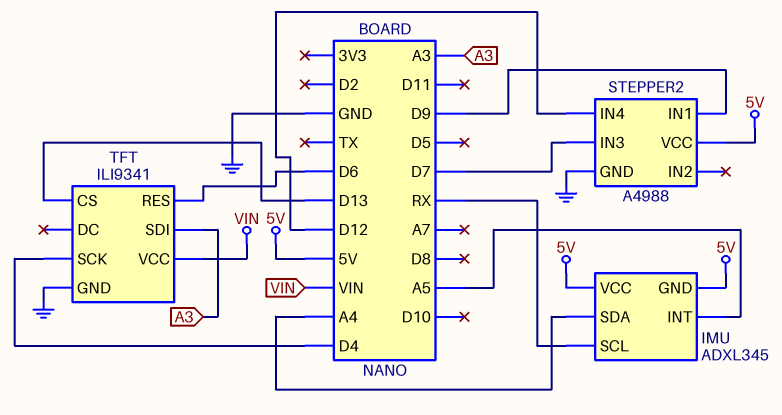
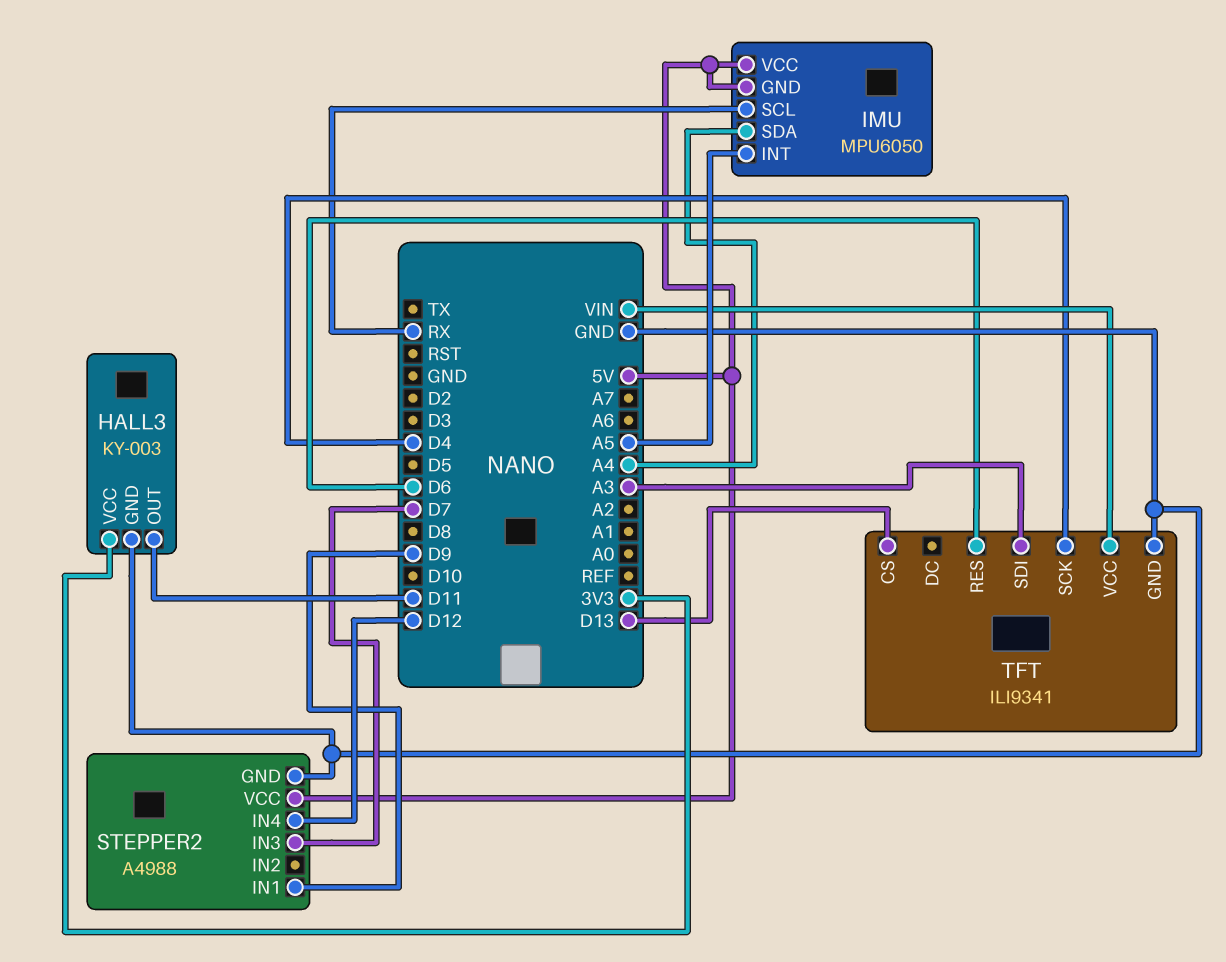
HALL3: none -> KY-003
HALL3 pin GND: none -> GND
HALL3 pin OUT: none -> D11
HALL3 pin VCC: none -> 3V3
IMU: ADXL345 -> MPU6050

